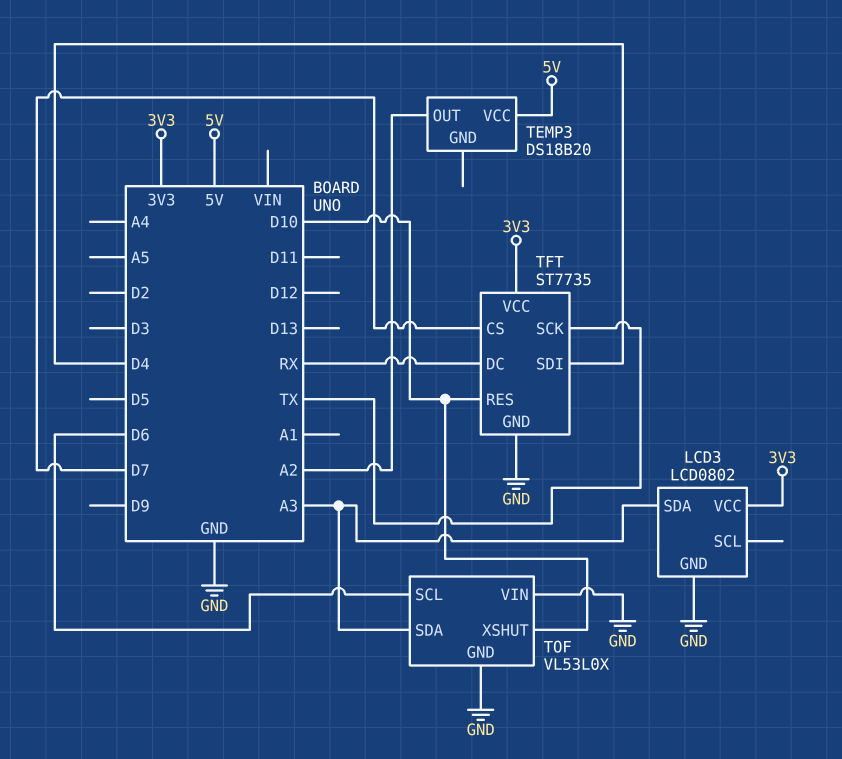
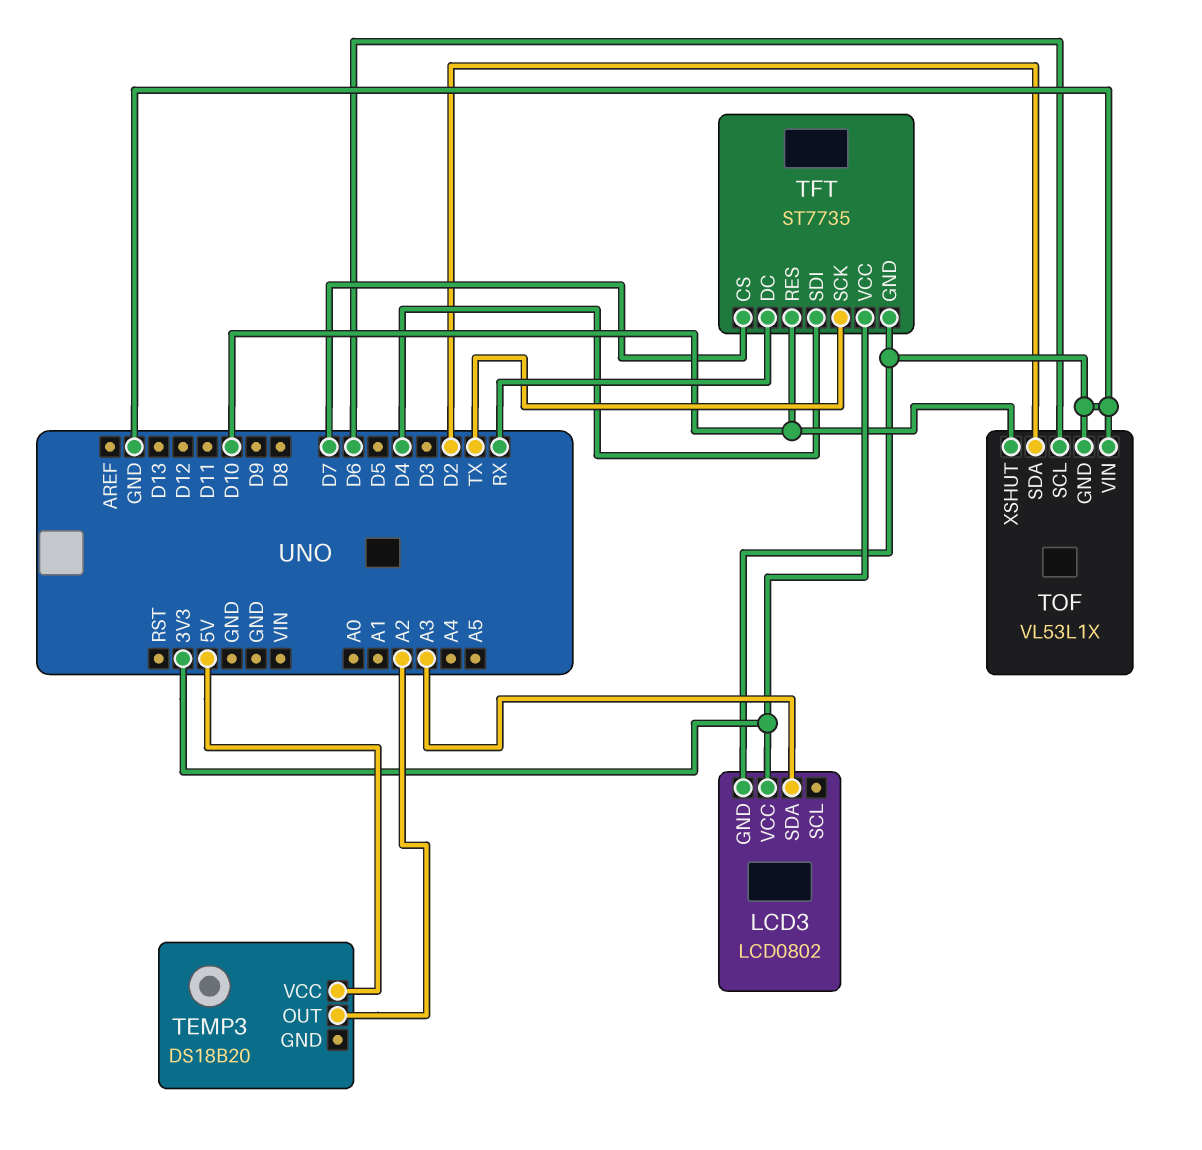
TOF: VL53L0X -> VL53L1X
TOF pin SDA: A3 -> D2

